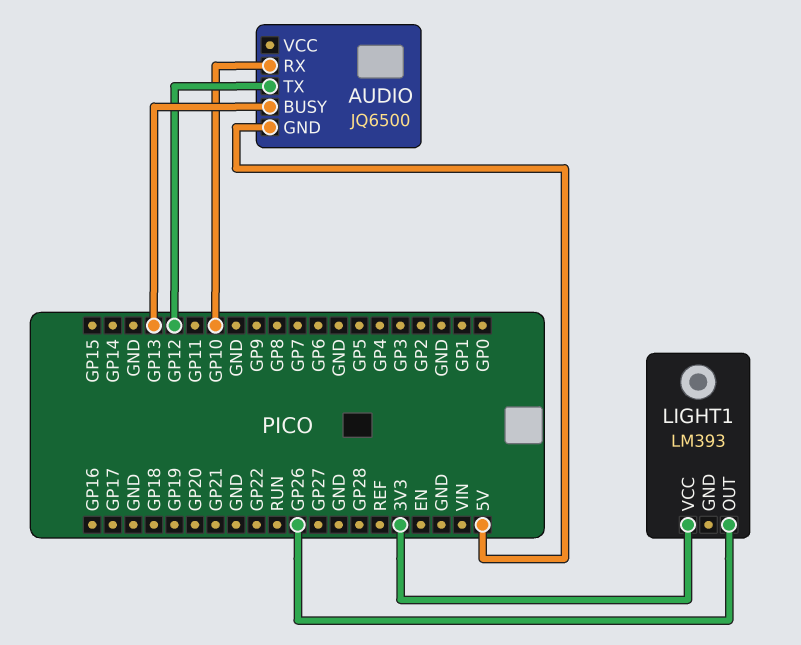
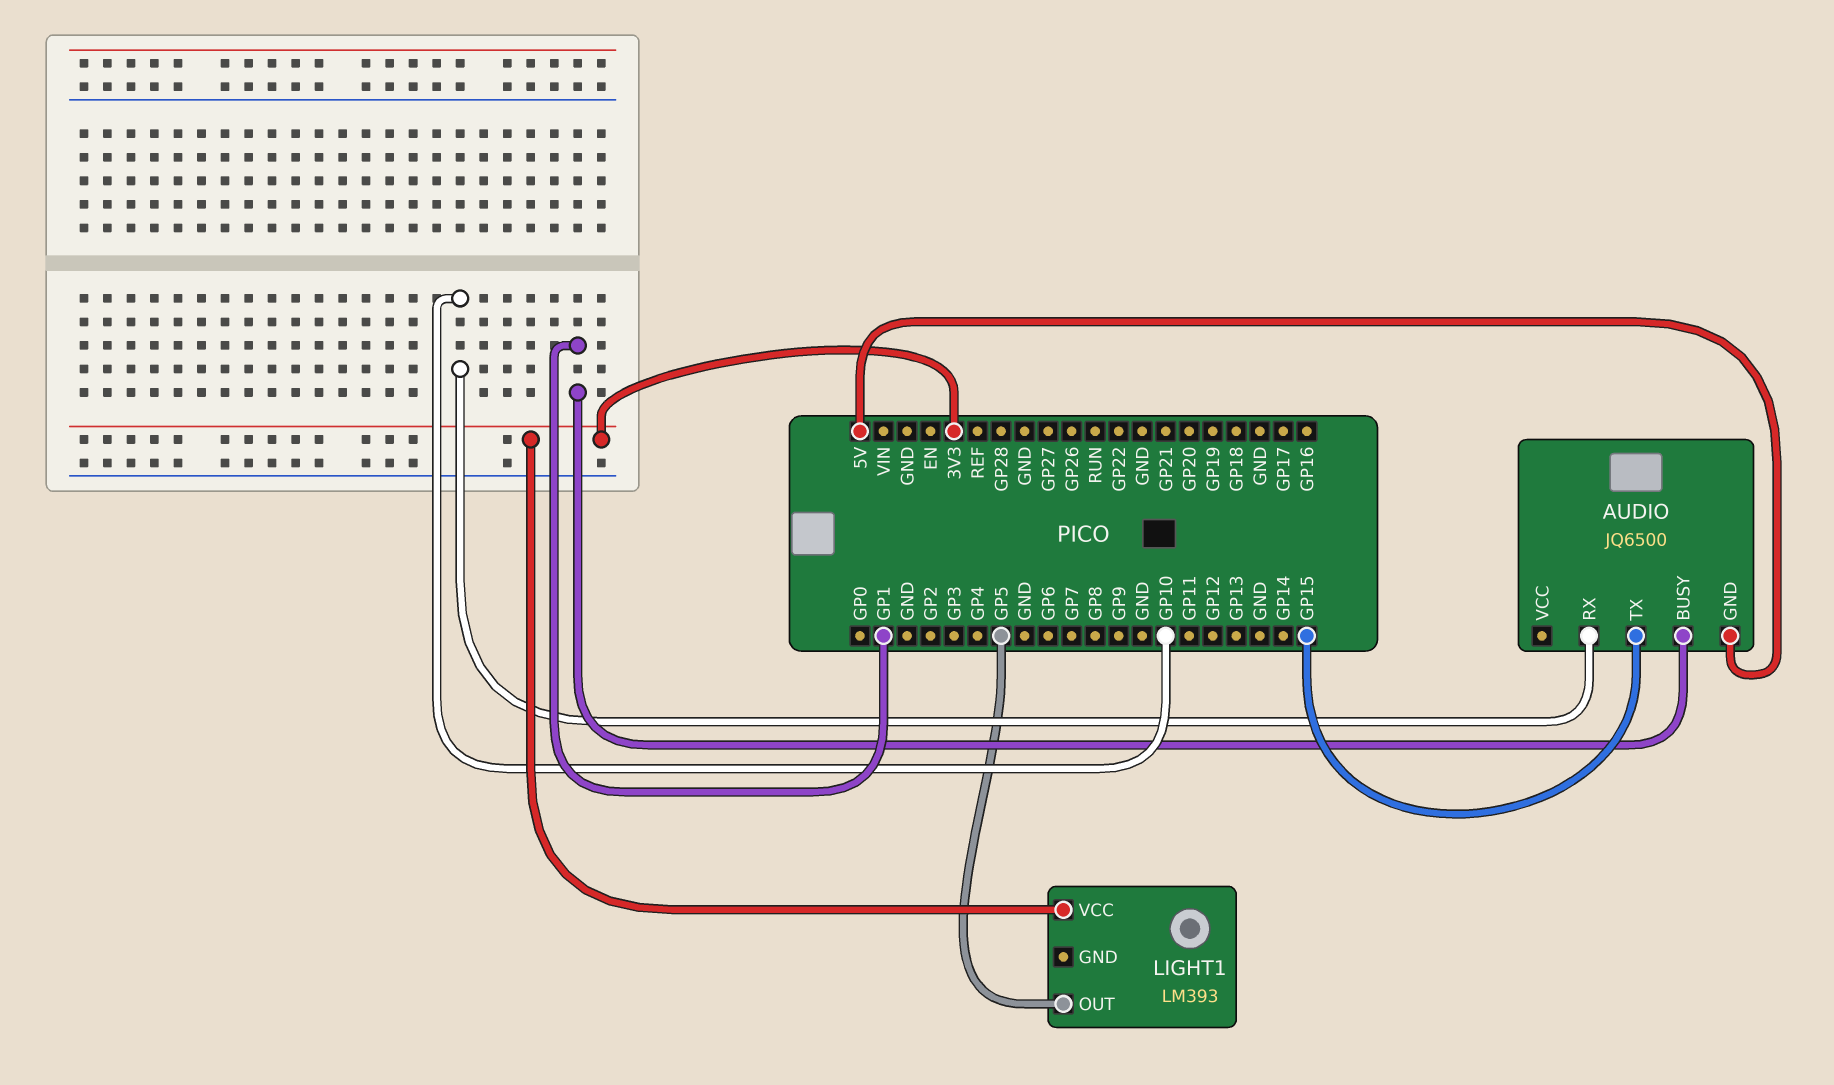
AUDIO pin BUSY: GP13 -> GP1
AUDIO pin TX: GP12 -> GP15
LIGHT1 pin OUT: GP26 -> GP5

